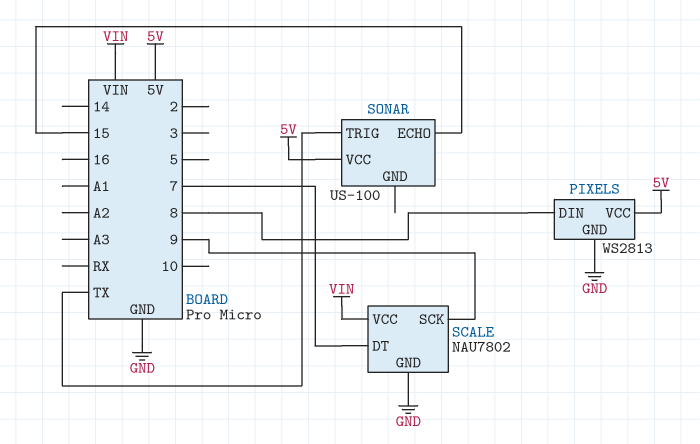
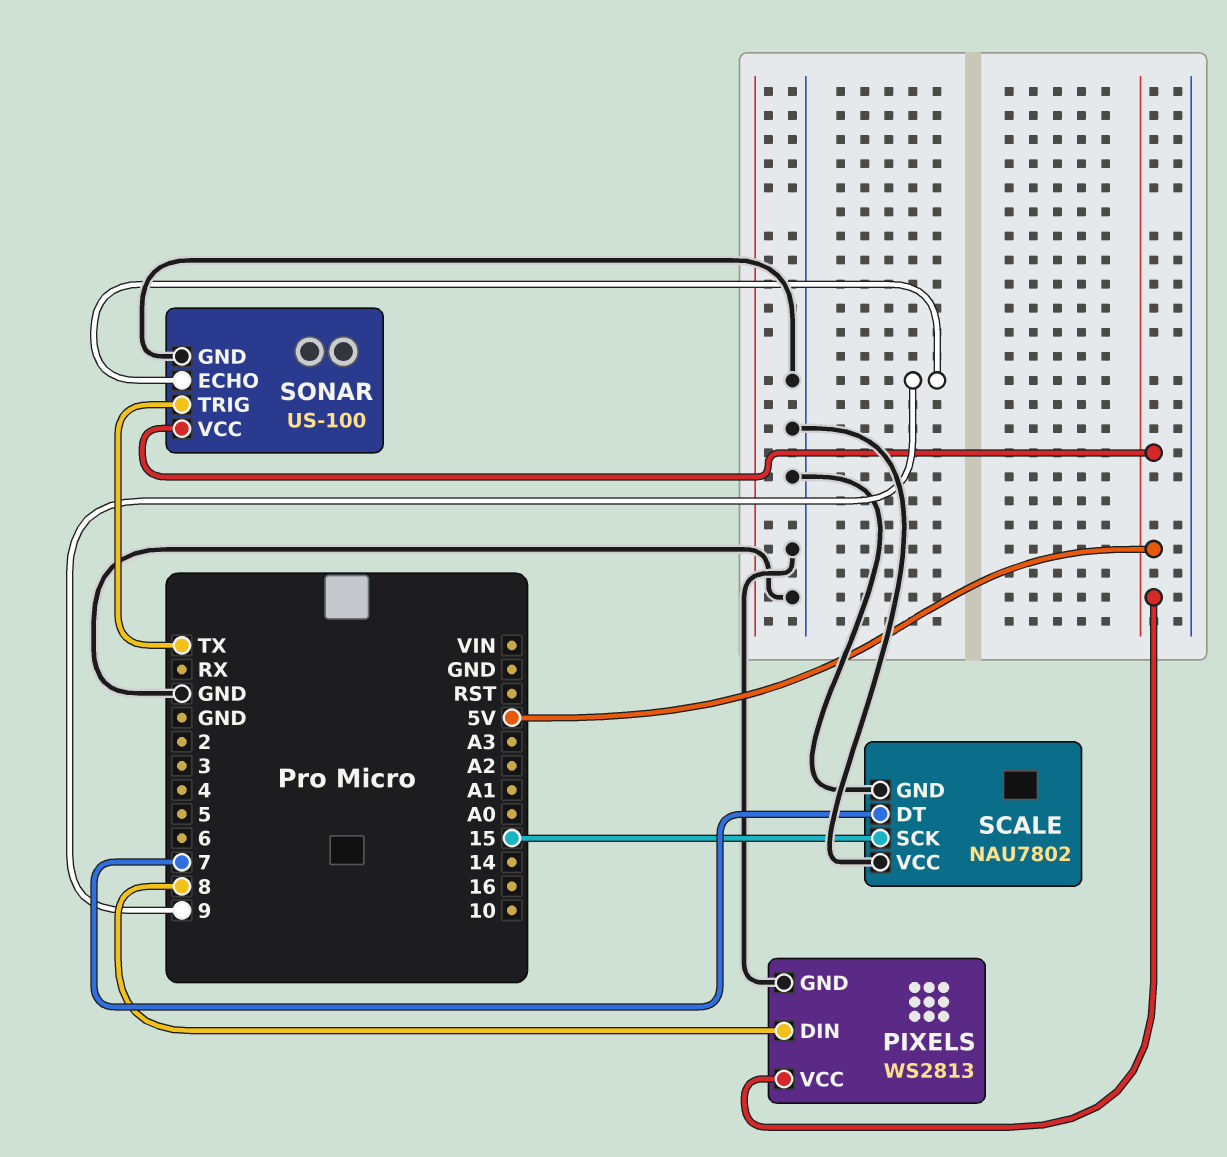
SCALE pin SCK: 9 -> 15
SCALE pin VCC: VIN -> GND
SONAR pin ECHO: 15 -> 9
SONAR pin GND: none -> GND

